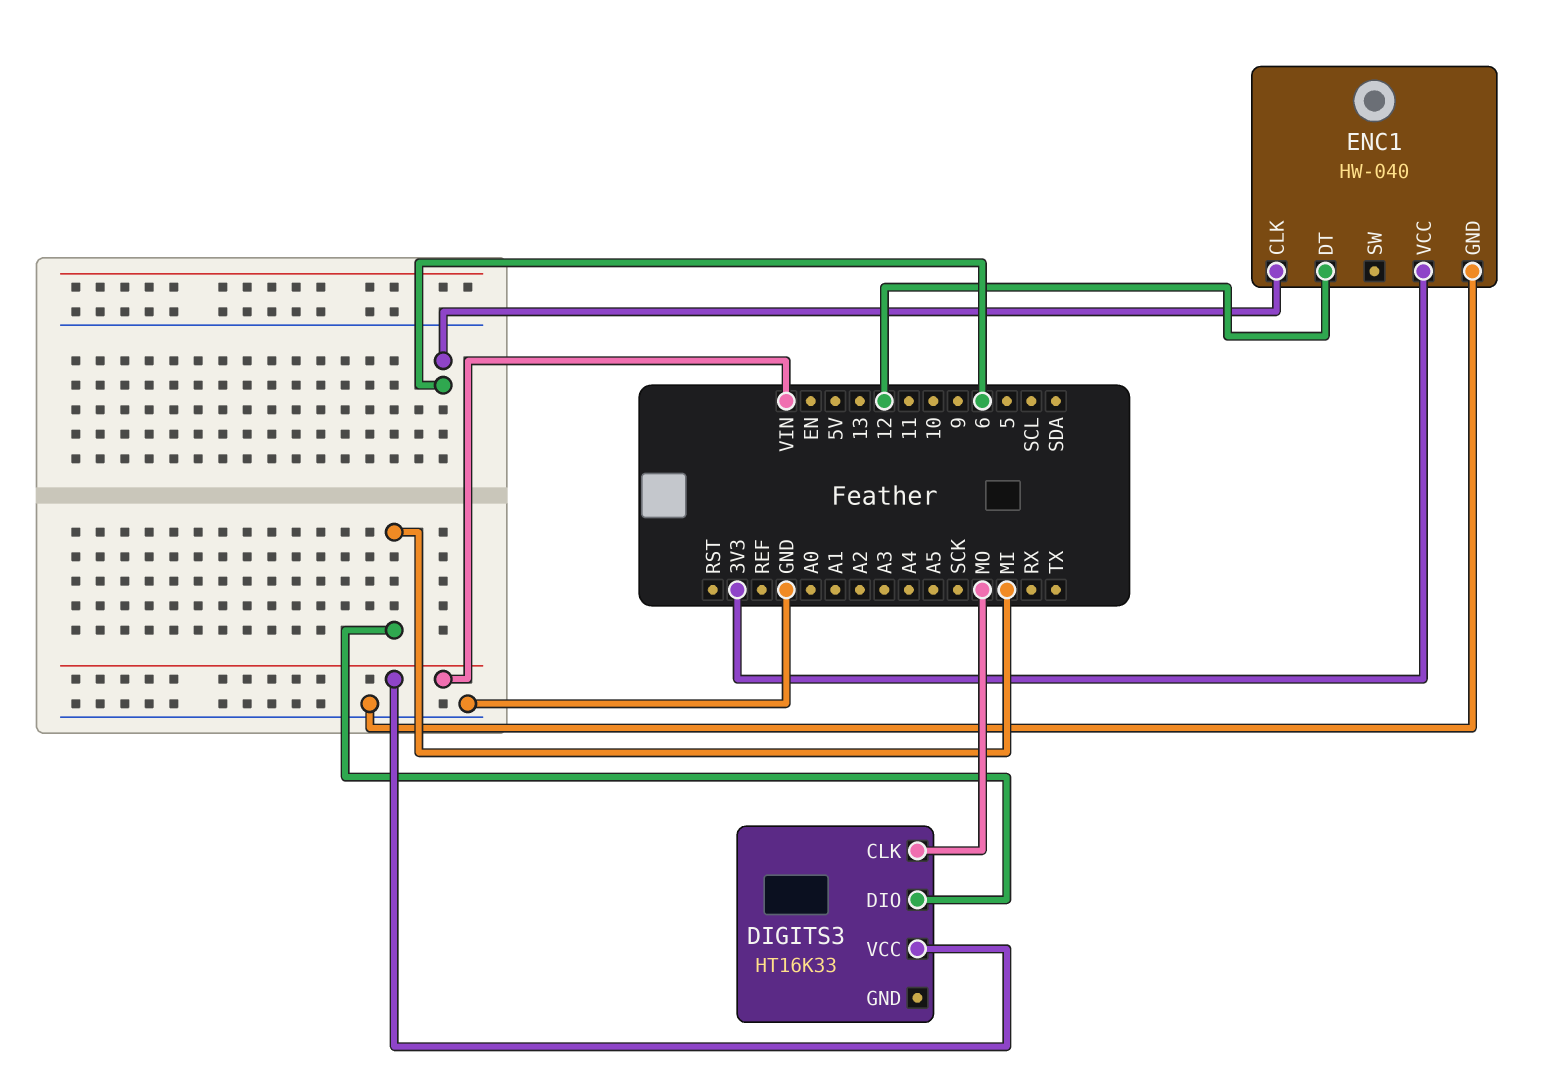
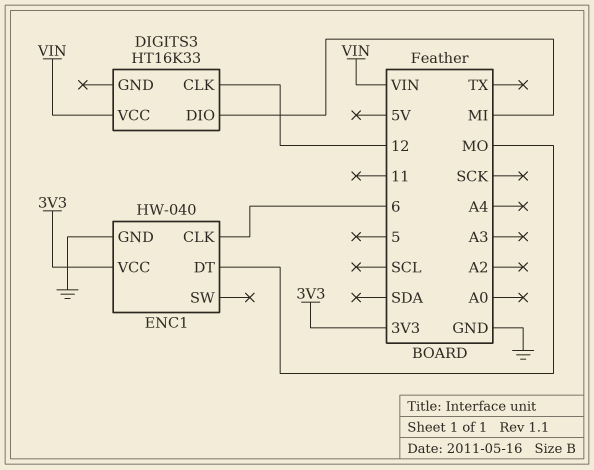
DIGITS3 pin CLK: MO -> 12
ENC1 pin DT: 12 -> MO

